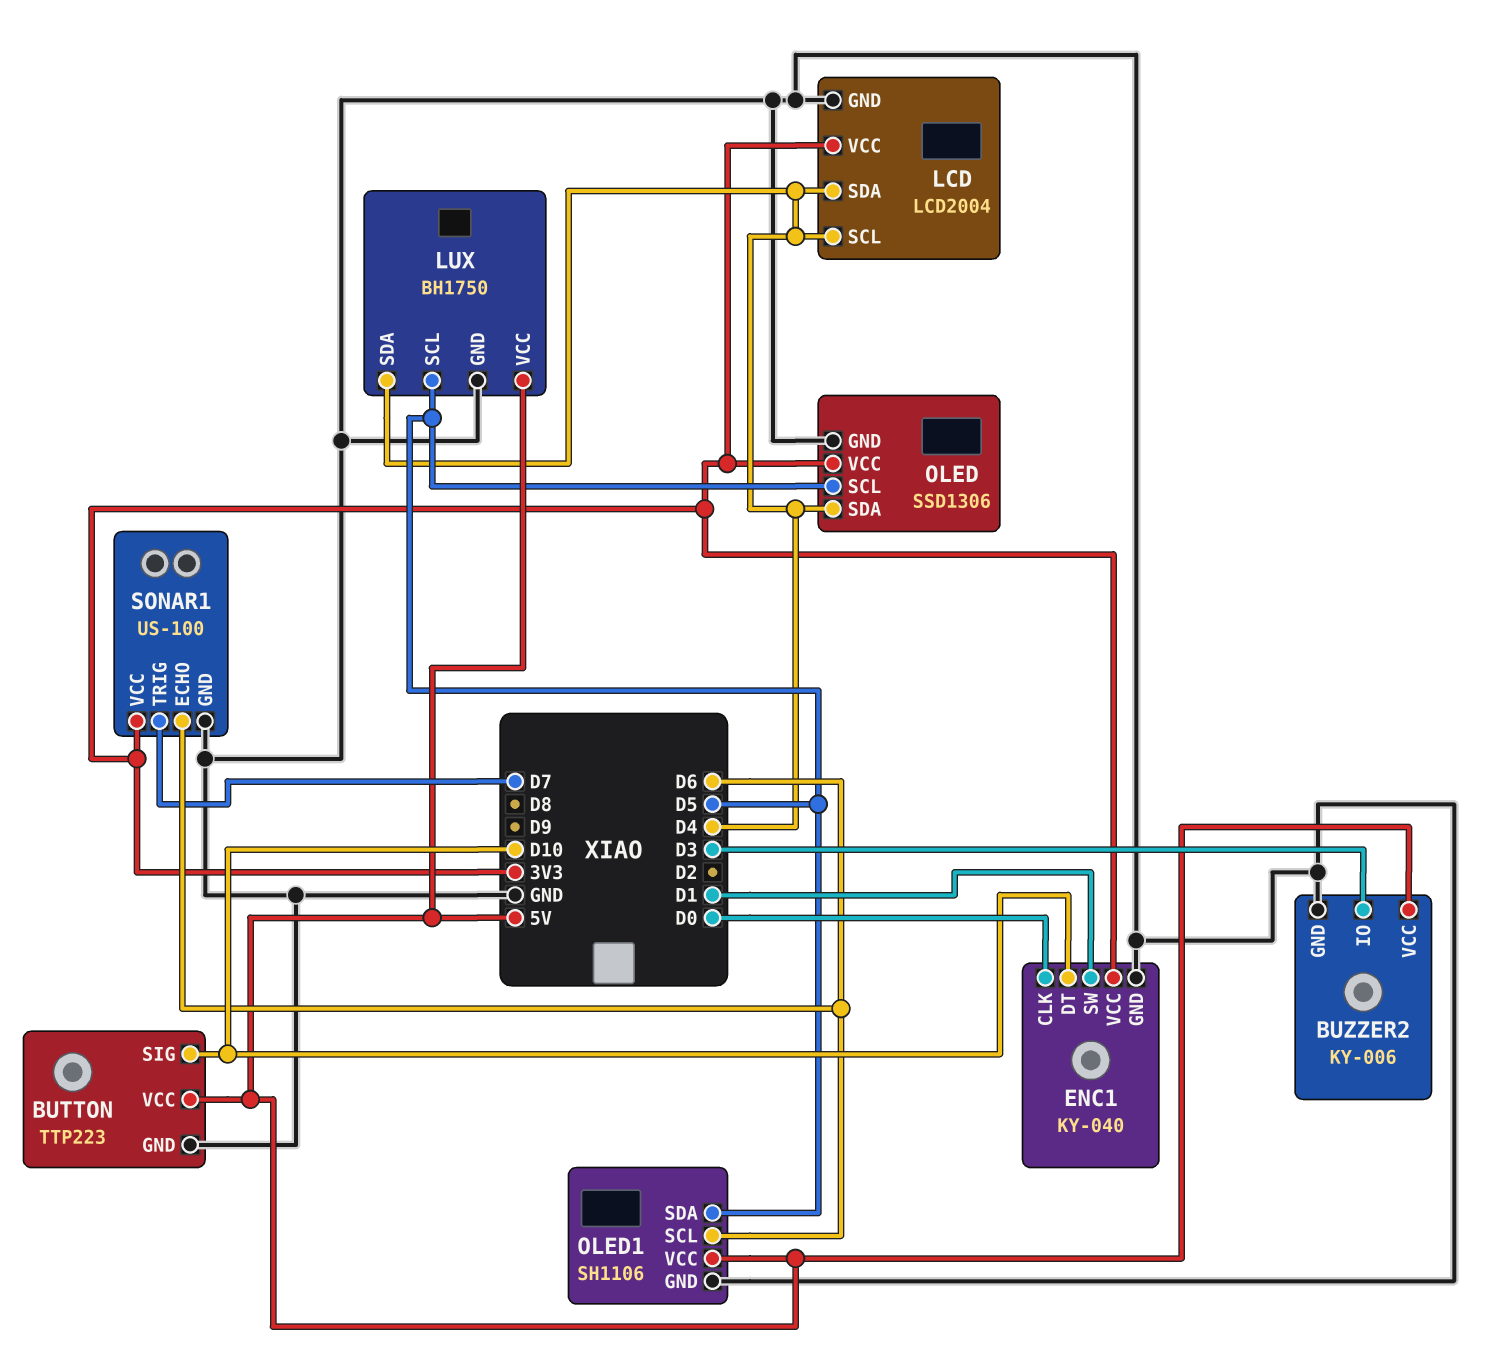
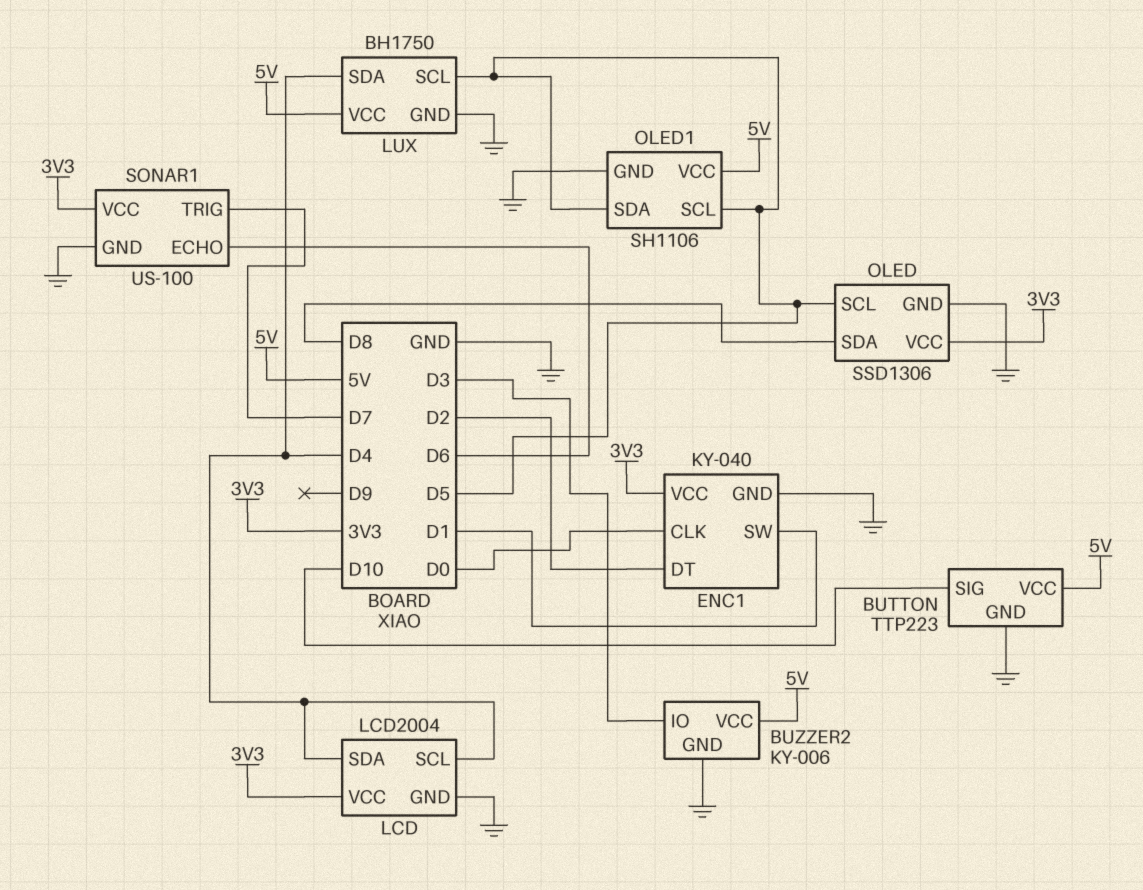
ENC1 pin DT: D10 -> D2
OLED pin SDA: D4 -> D8
OLED1 pin SCL: D6 -> D5

